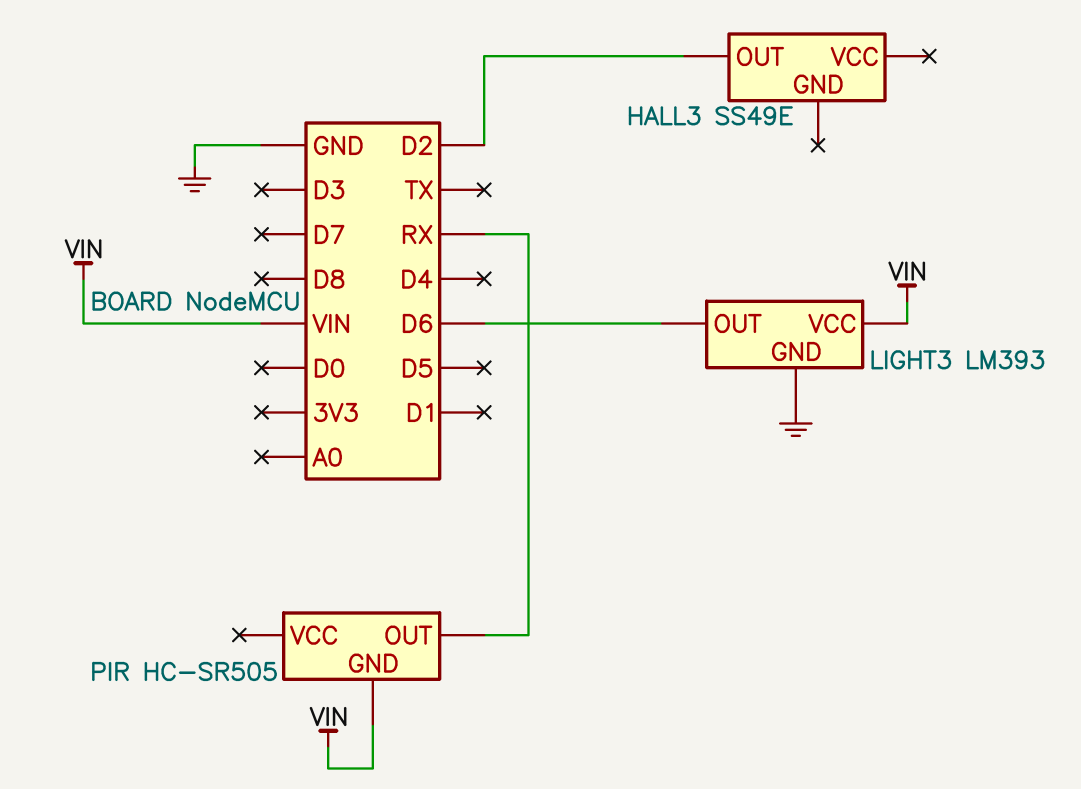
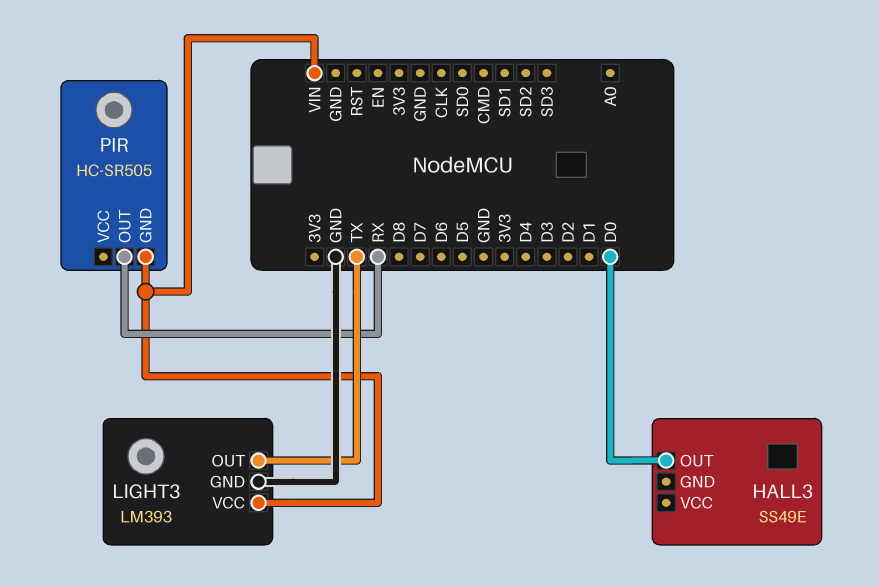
HALL3 pin OUT: D2 -> D0
LIGHT3 pin OUT: D6 -> TX

